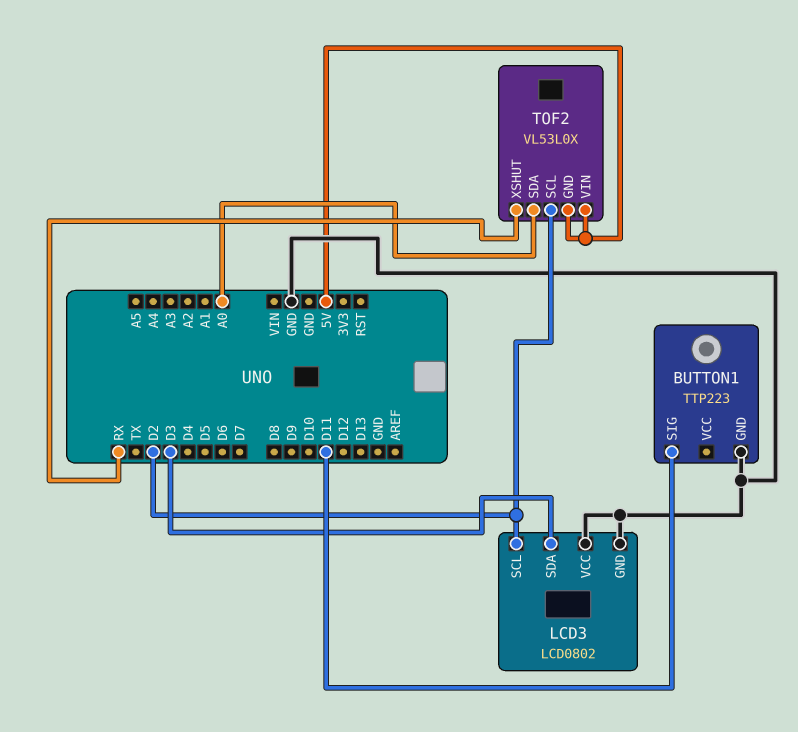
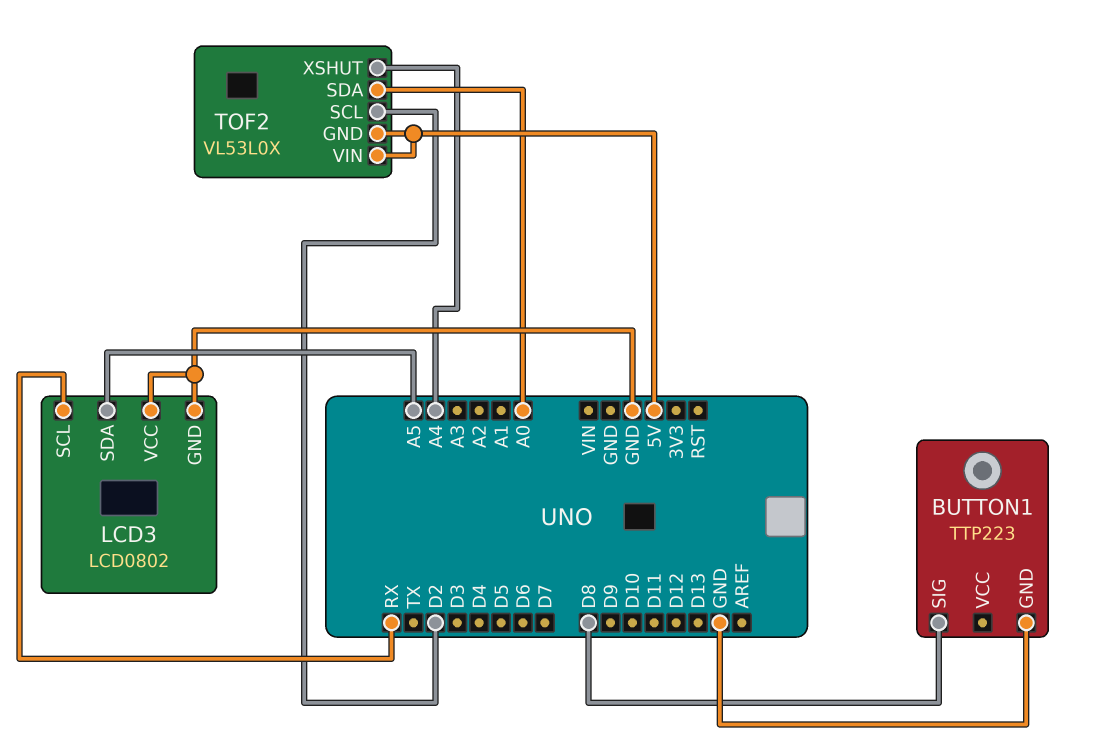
BUTTON1 pin SIG: D11 -> D8
LCD3 pin SCL: D2 -> RX
LCD3 pin SDA: D3 -> A5
TOF2 pin XSHUT: RX -> A4

